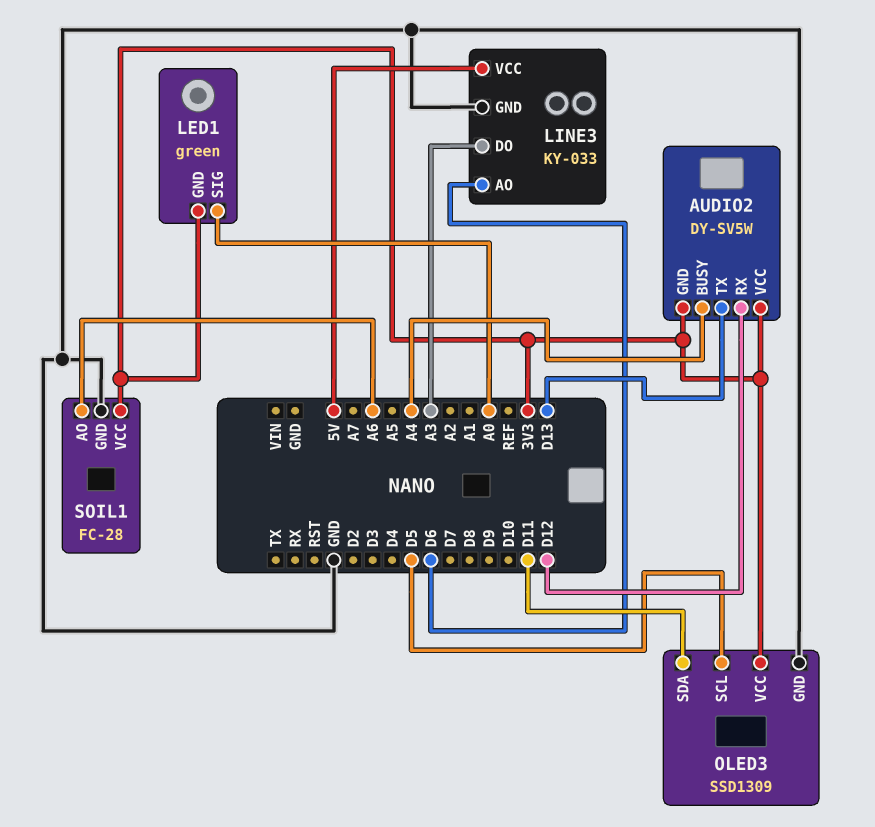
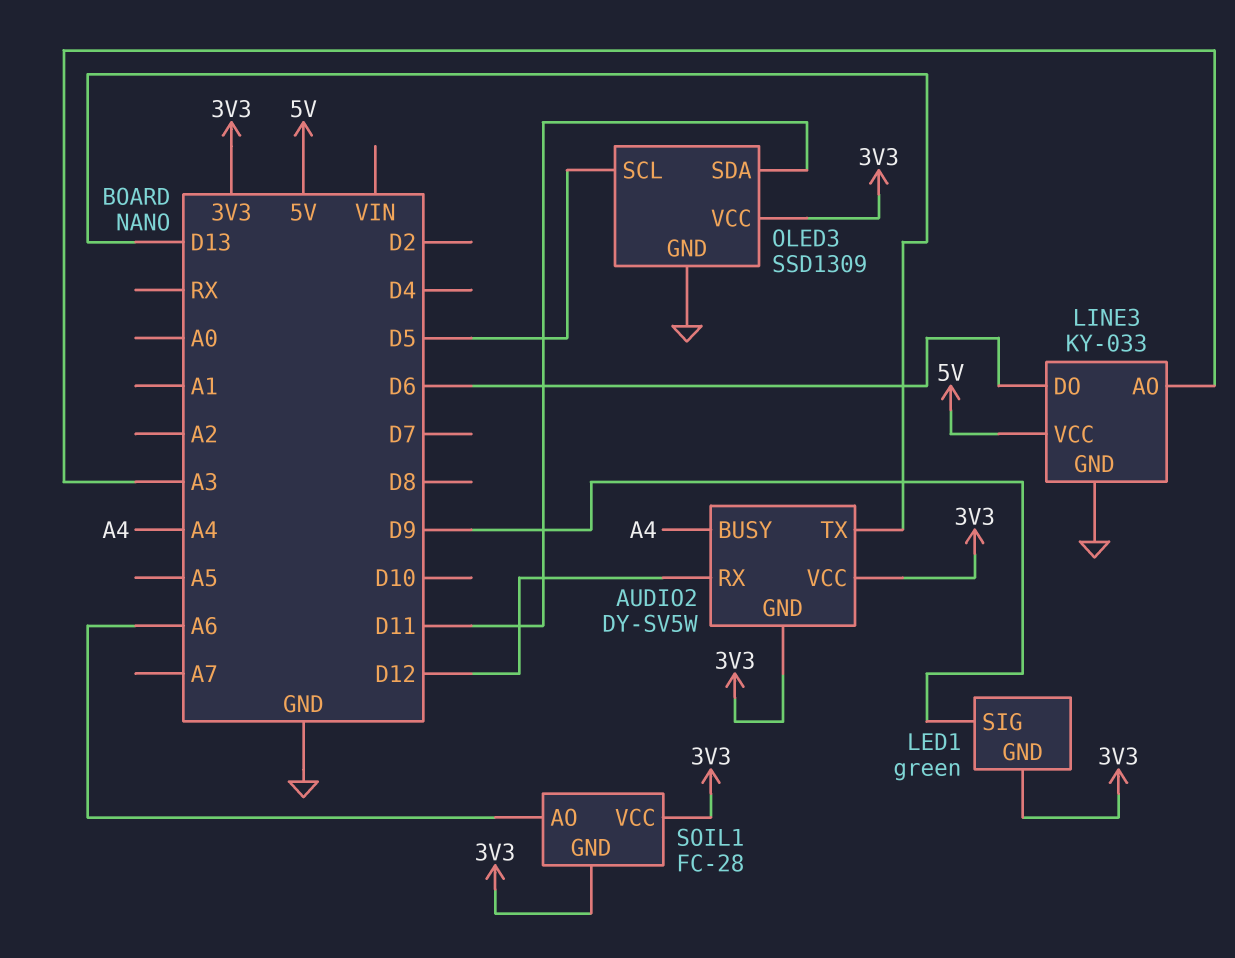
LED1 pin SIG: A0 -> D9
LINE3 pin AO: D6 -> A3
LINE3 pin DO: A3 -> D6
SOIL1 pin GND: GND -> 3V3

